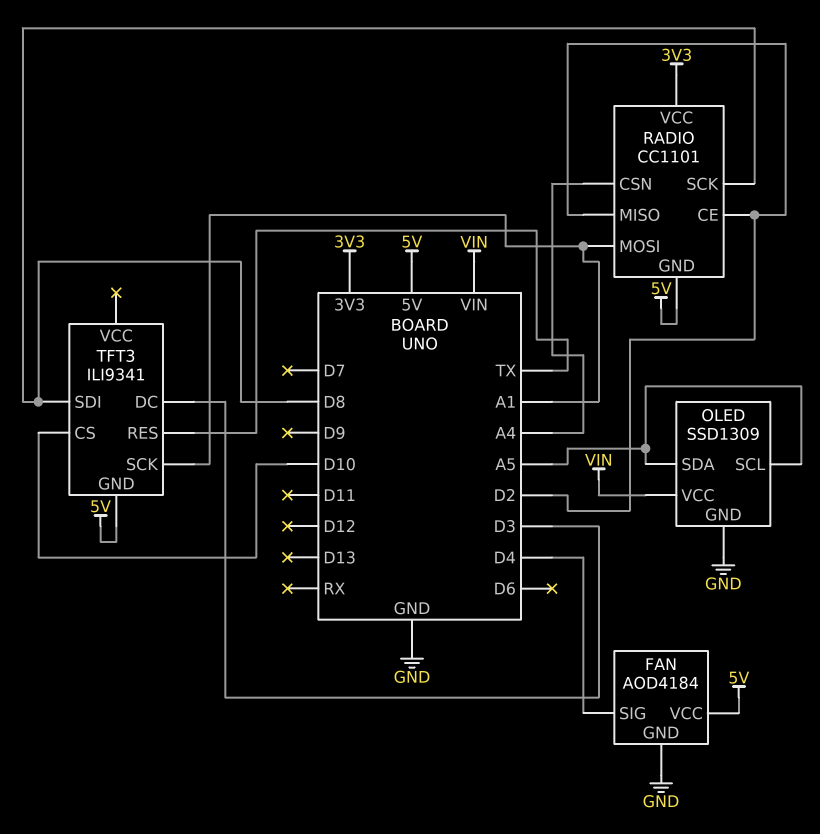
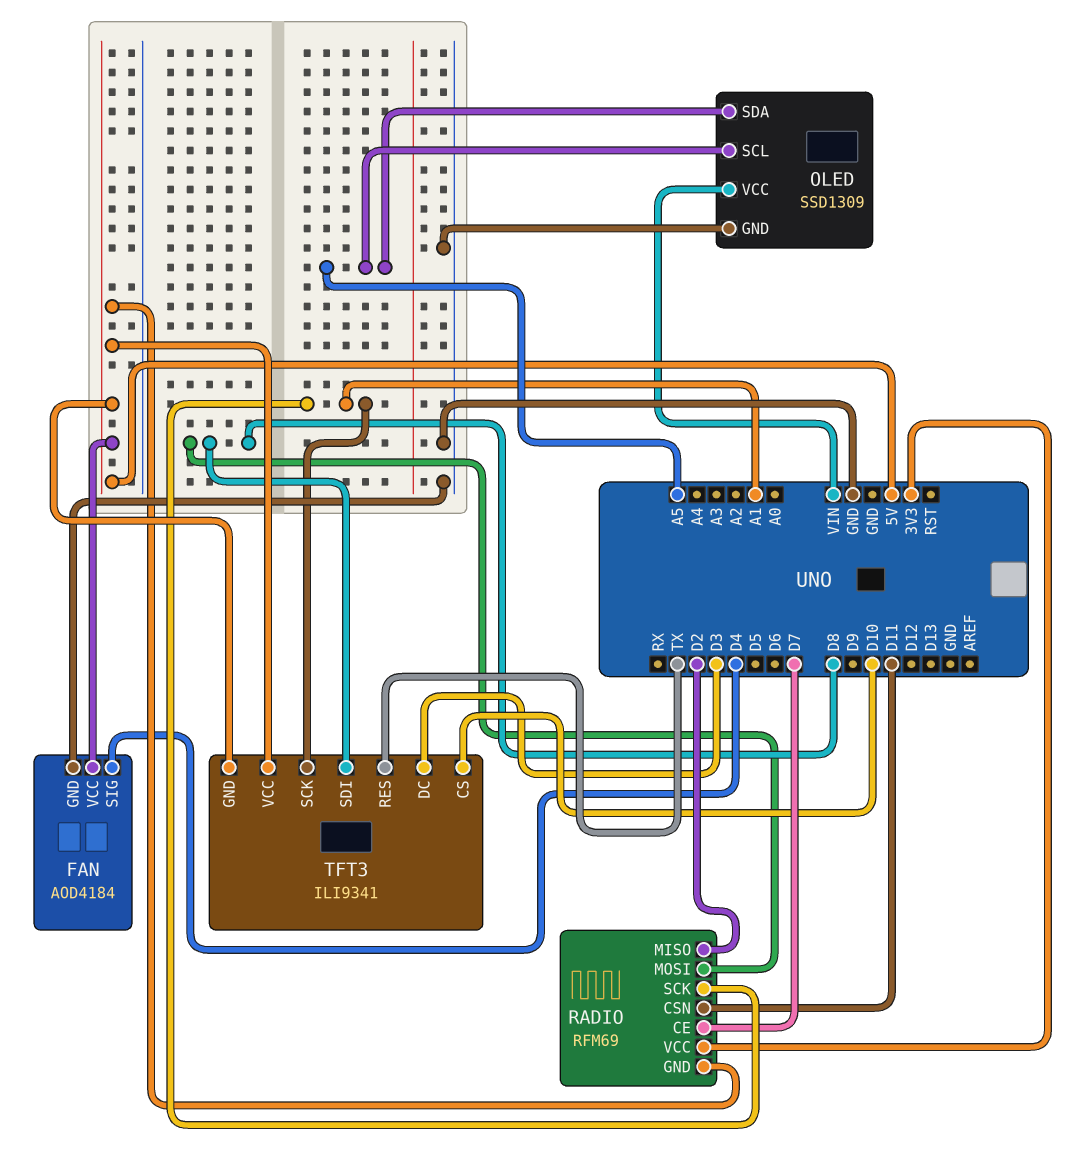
RADIO: CC1101 -> RFM69
RADIO pin CE: D2 -> D7
RADIO pin CSN: A4 -> D11
RADIO pin MOSI: A1 -> D8
RADIO pin SCK: D8 -> A1
TFT3 pin VCC: none -> 5V

